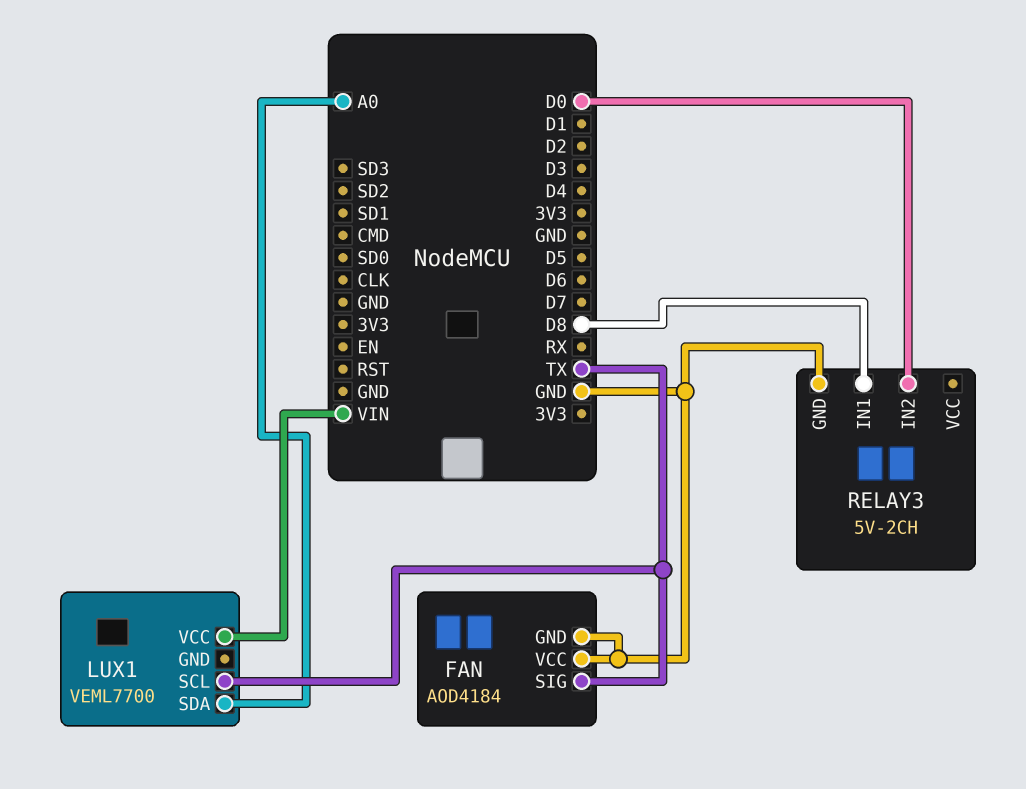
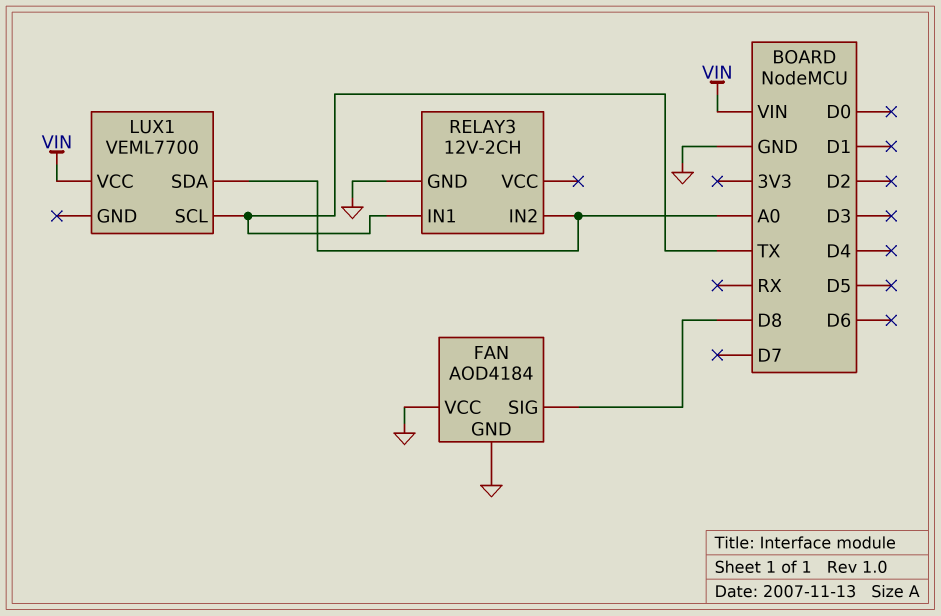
FAN pin SIG: TX -> D8
RELAY3: 5V-2CH -> 12V-2CH
RELAY3 pin IN1: D8 -> TX
RELAY3 pin IN2: D0 -> A0

